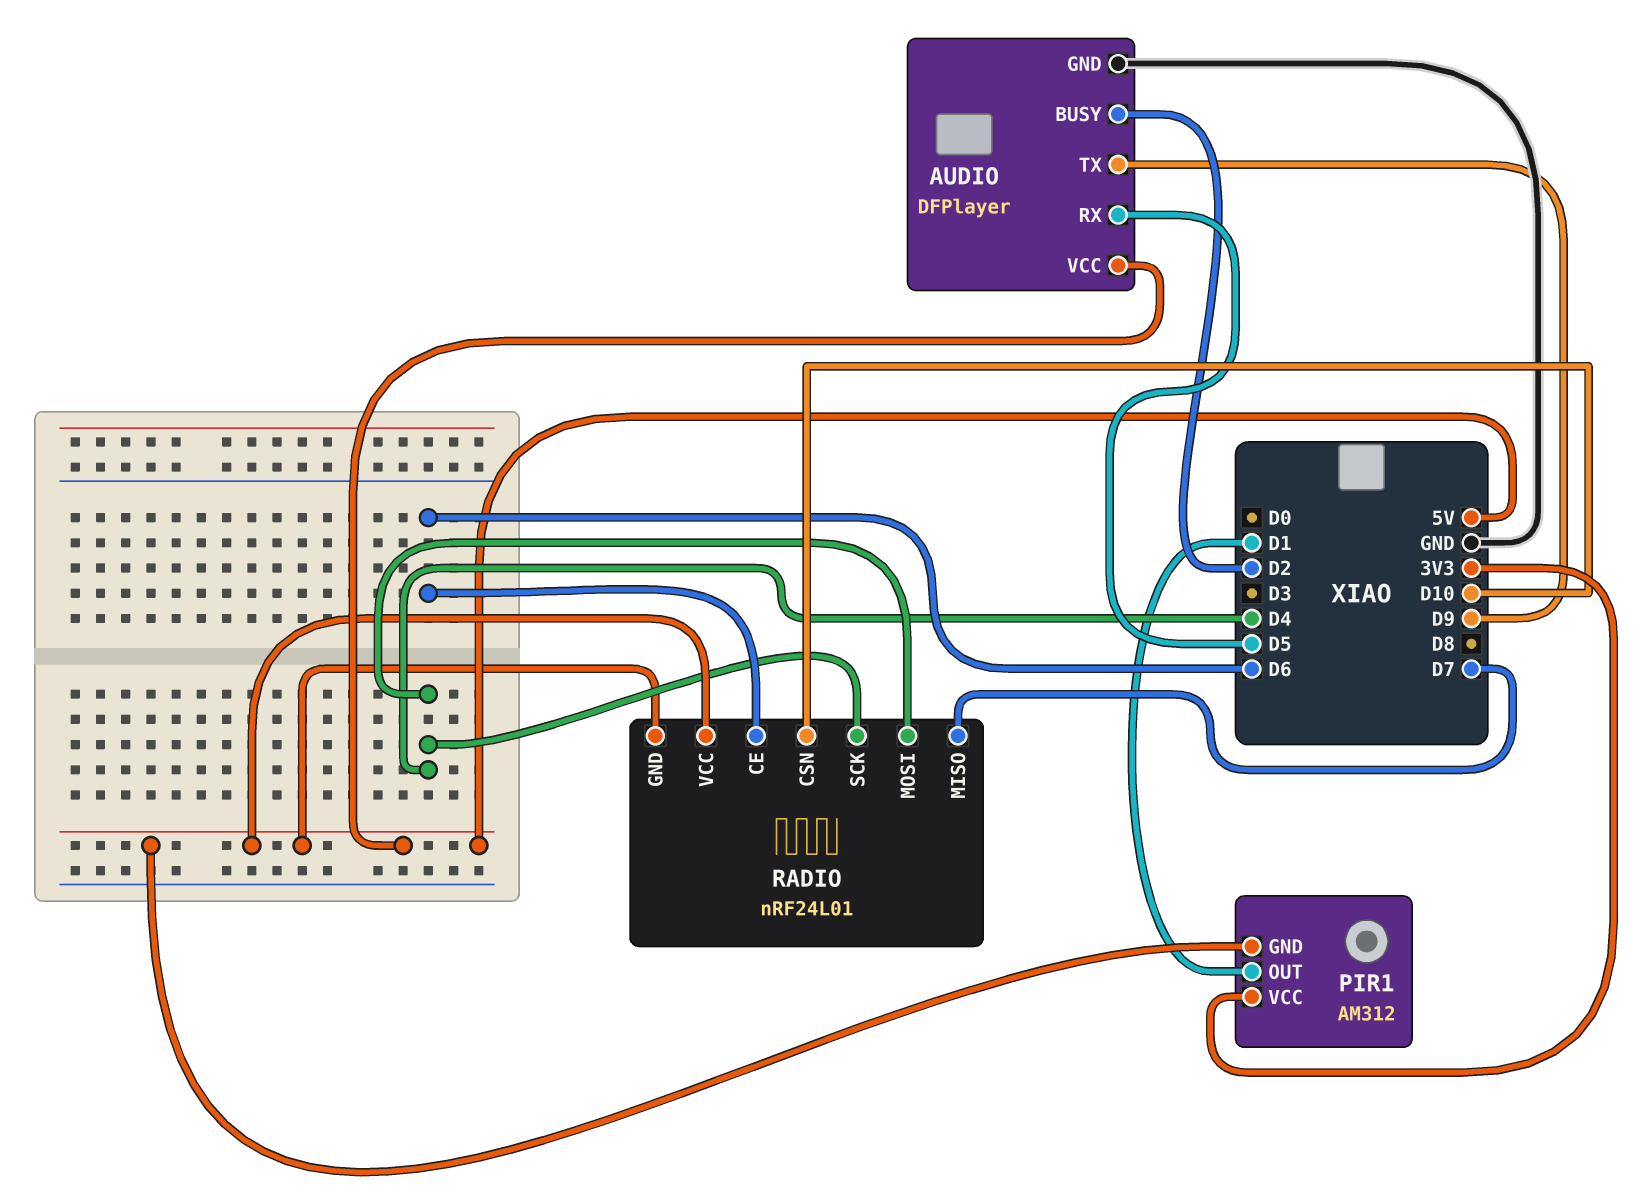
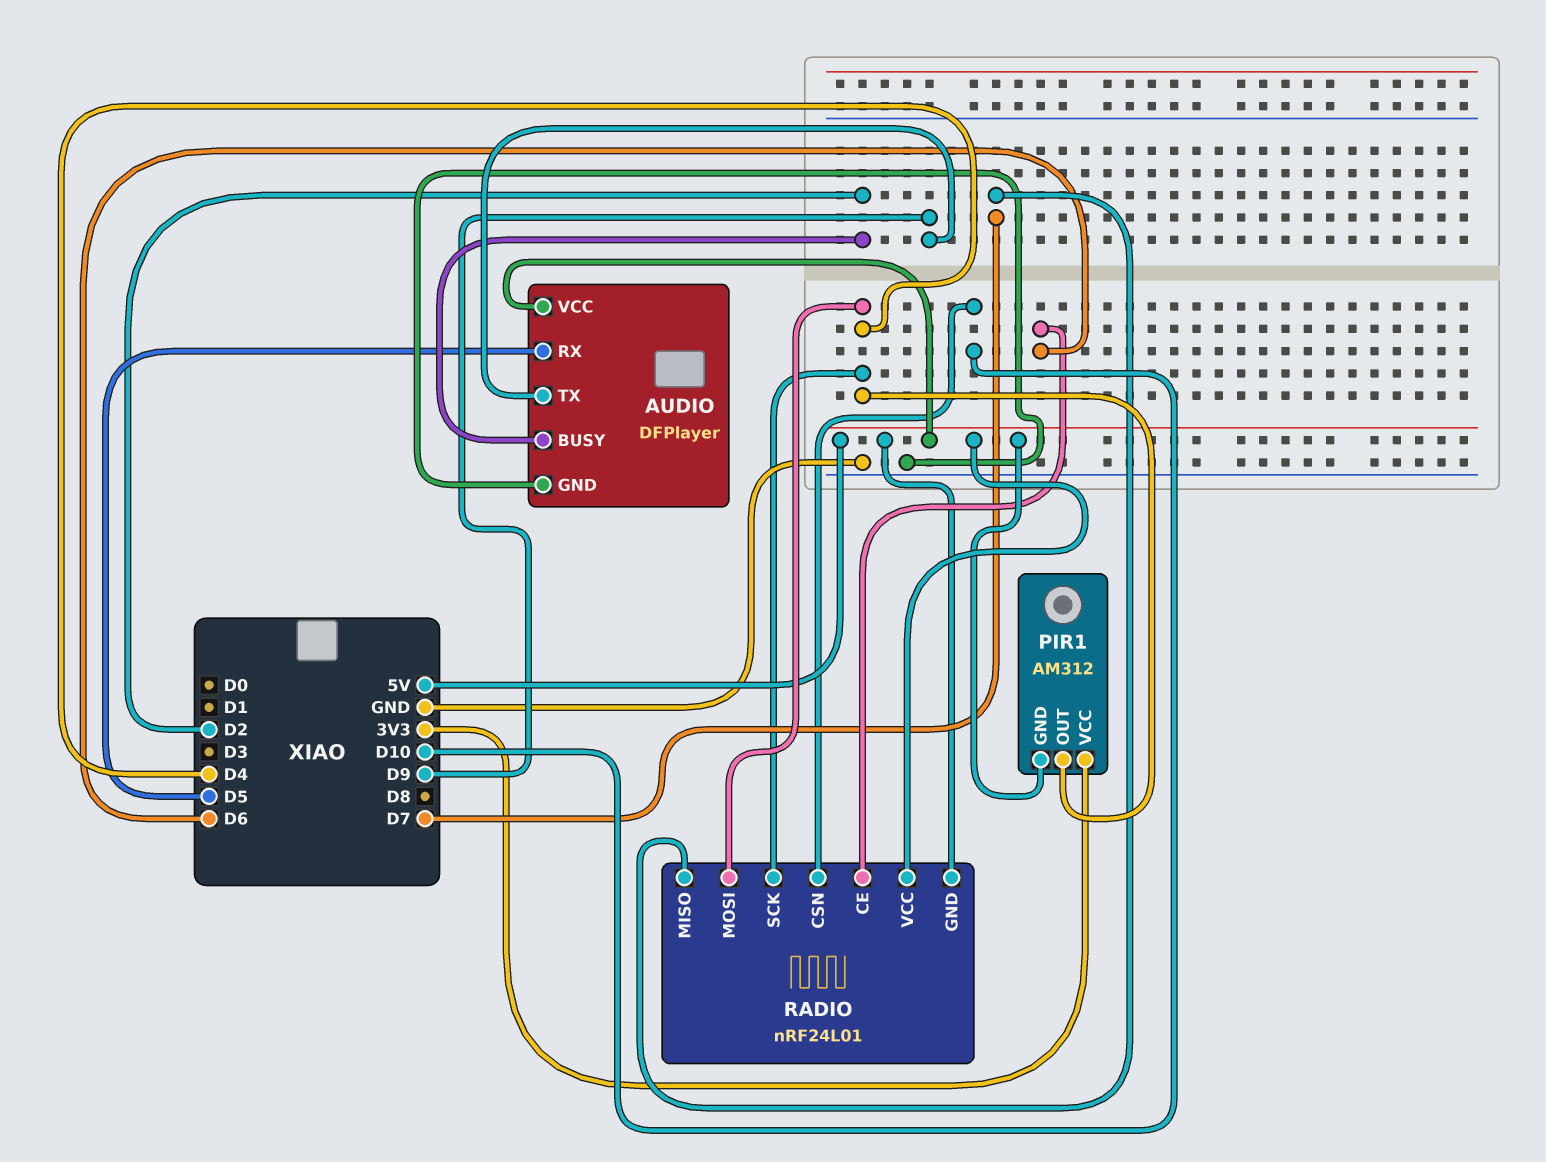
PIR1 pin OUT: D1 -> D4

